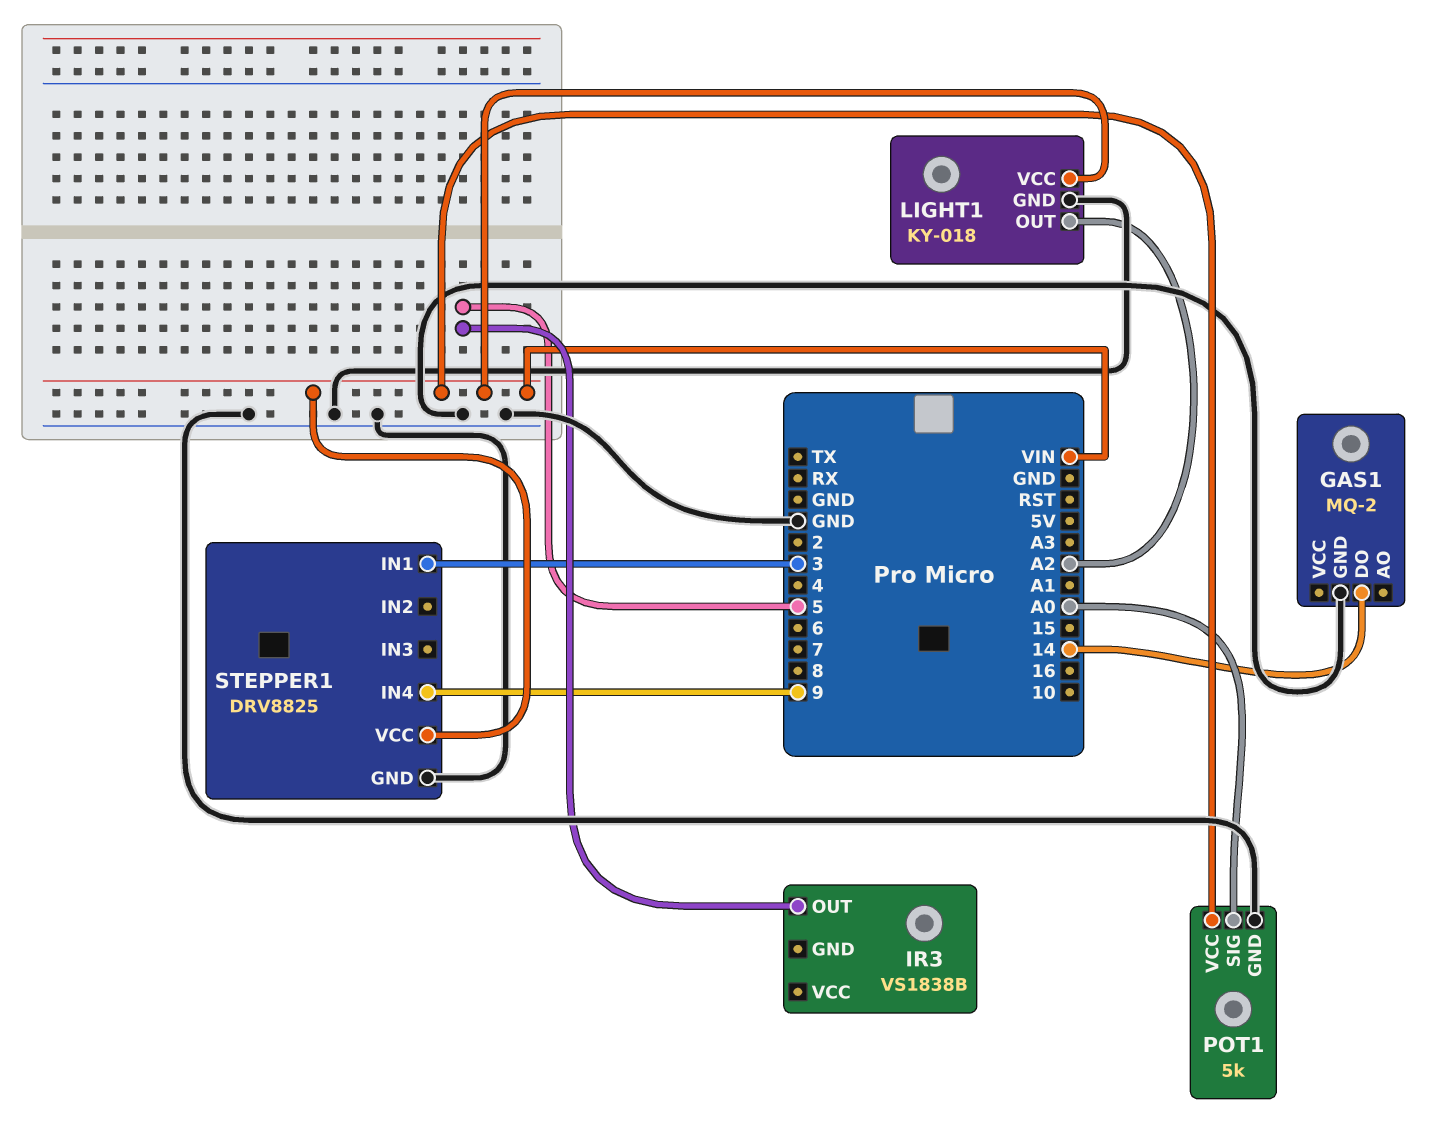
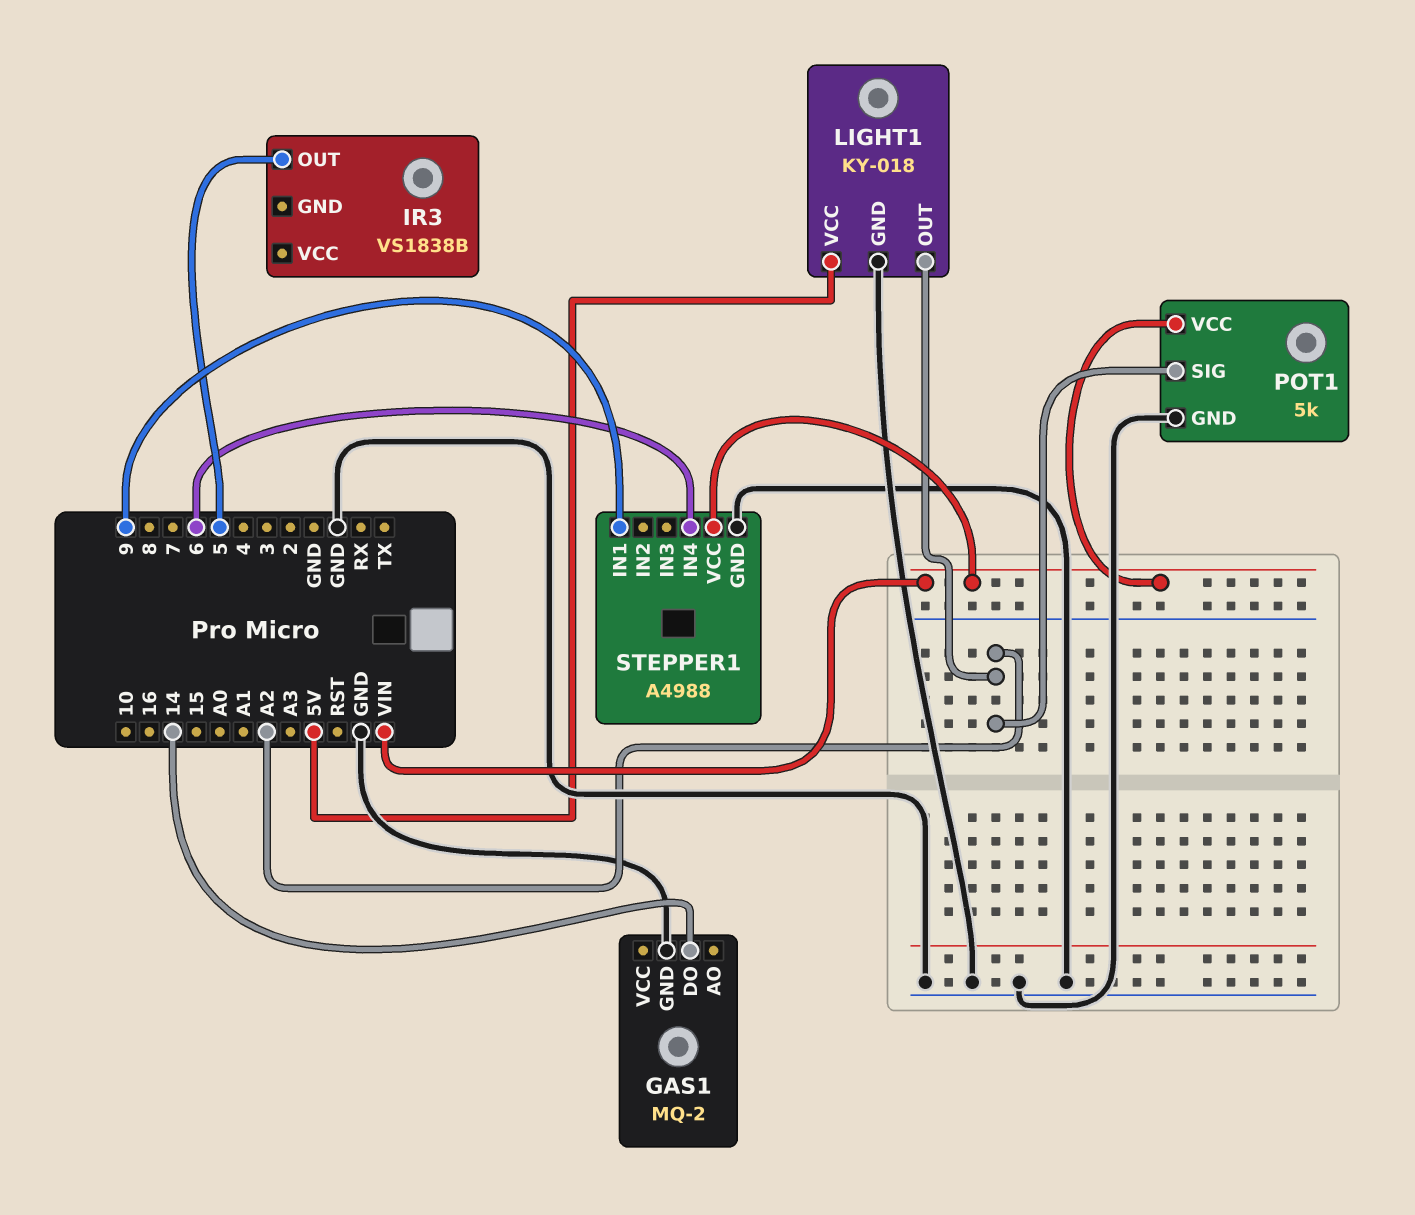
LIGHT1 pin VCC: VIN -> 5V
POT1 pin SIG: A0 -> A2
STEPPER1: DRV8825 -> A4988
STEPPER1 pin IN1: 3 -> 9
STEPPER1 pin IN4: 9 -> 6

